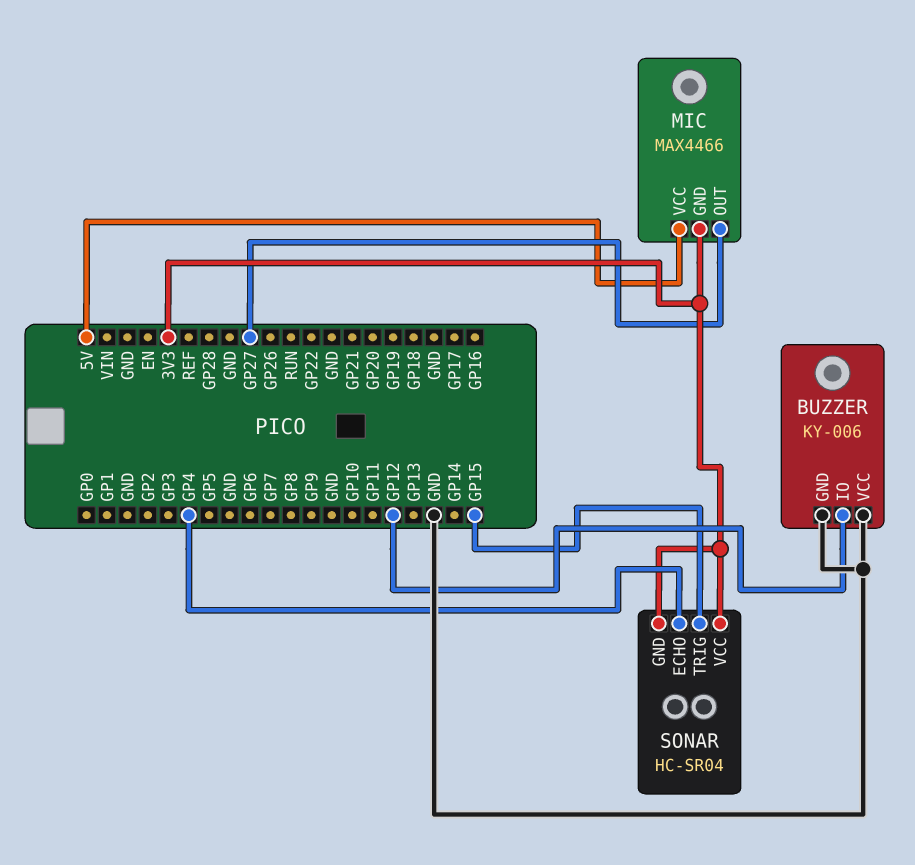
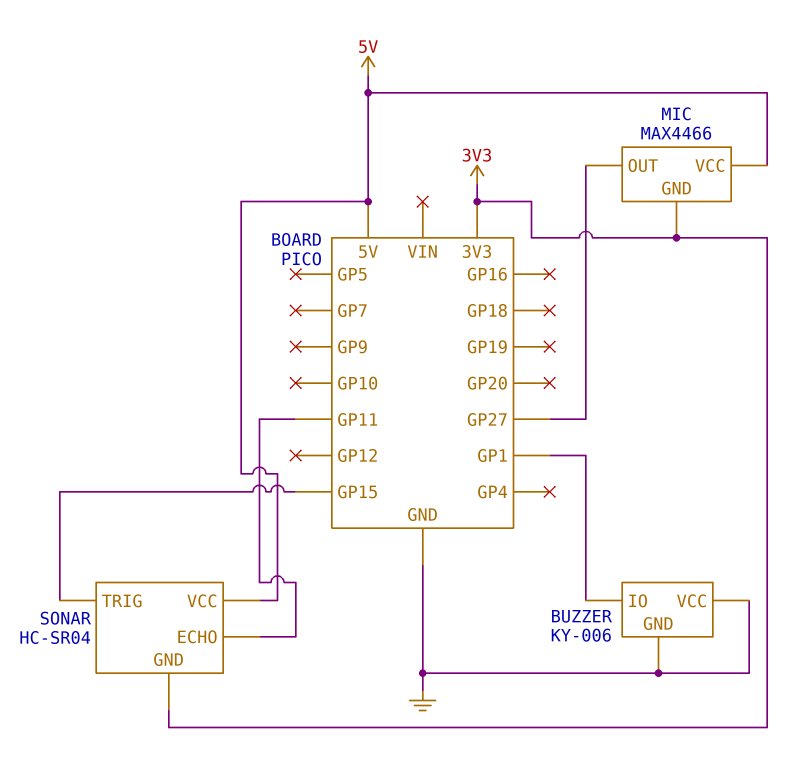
BUZZER pin IO: GP12 -> GP1
SONAR pin ECHO: GP4 -> GP11
SONAR pin VCC: 3V3 -> 5V

